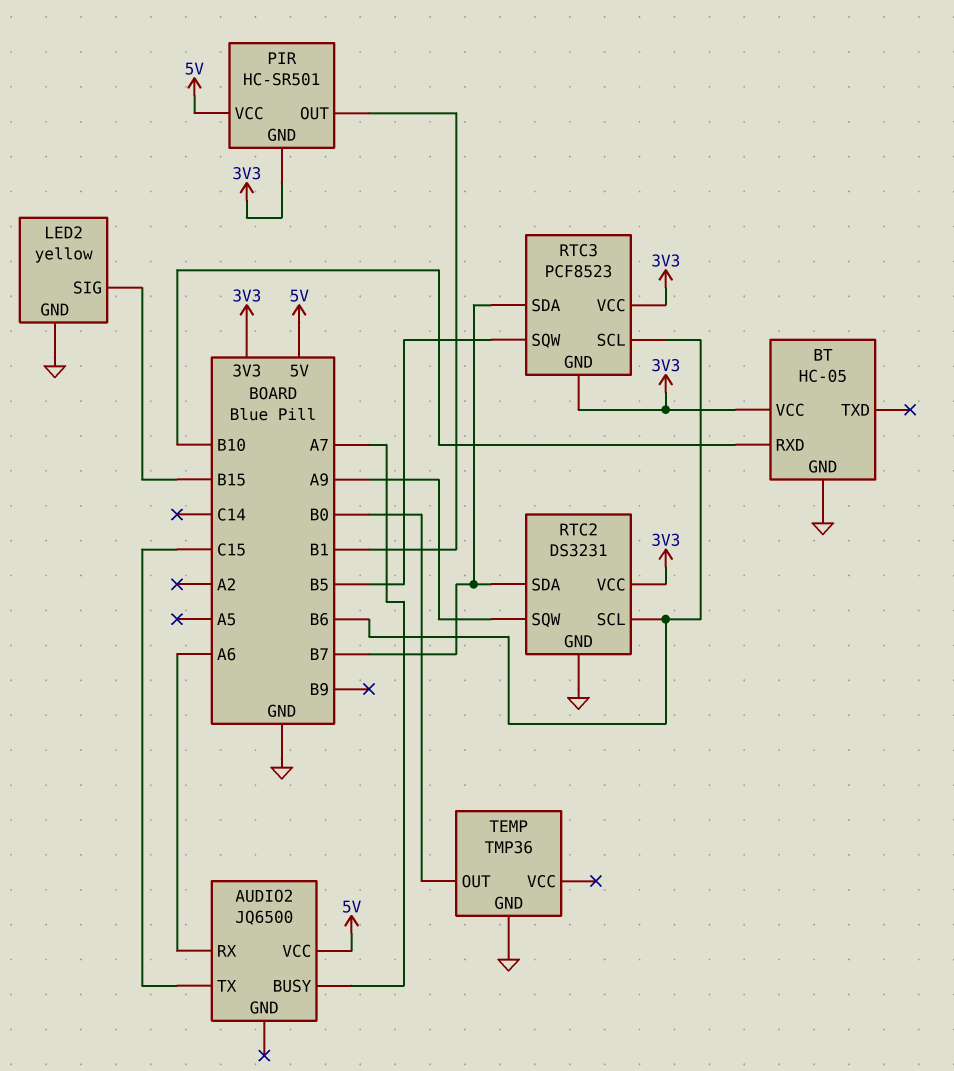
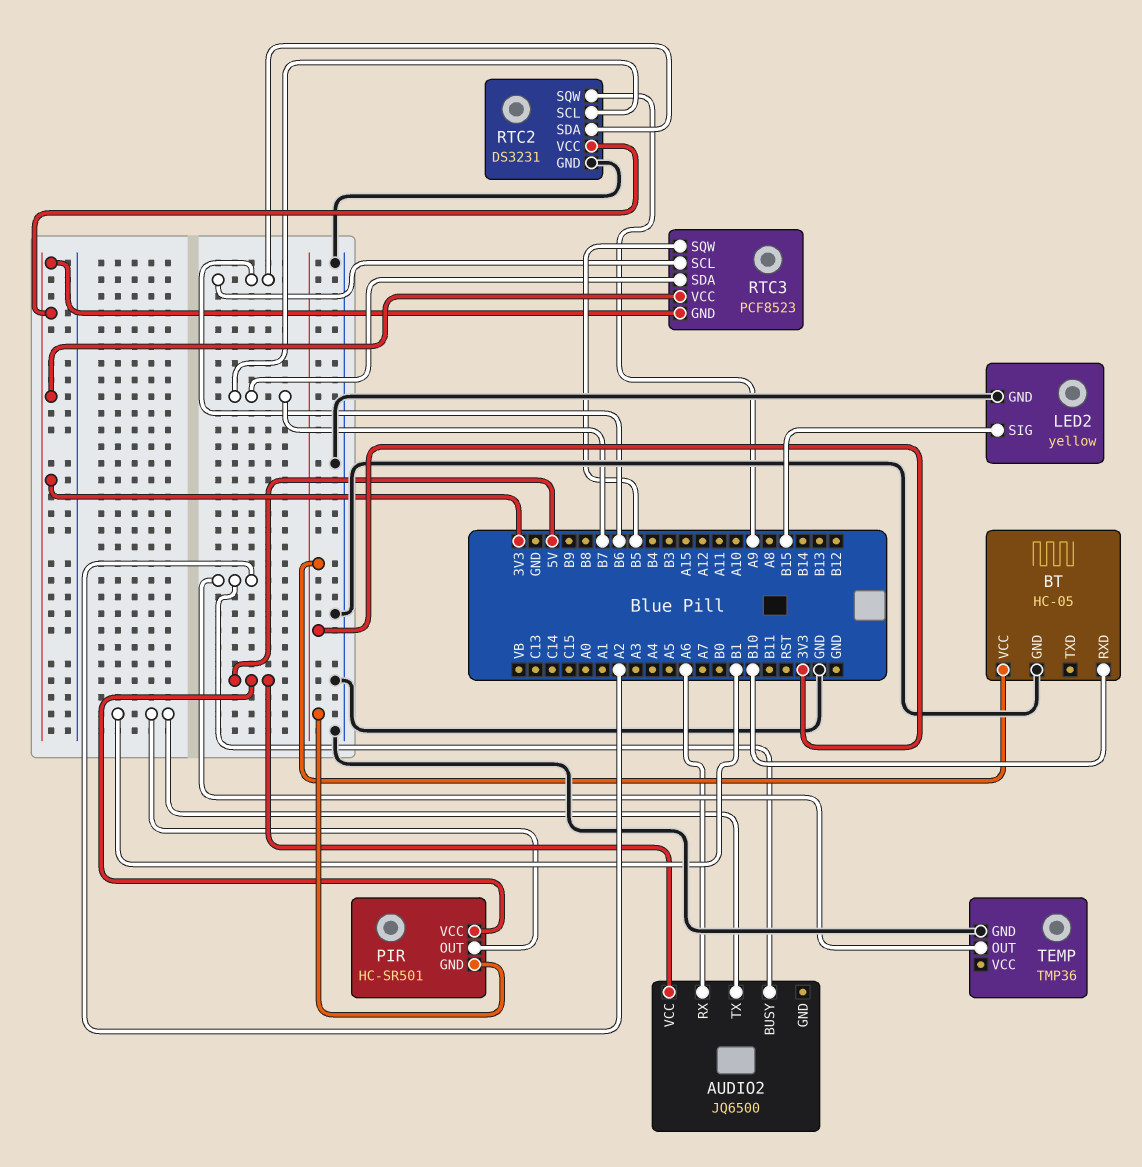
AUDIO2 pin BUSY: A7 -> A2
AUDIO2 pin TX: C15 -> B1
RTC2 pin SCL: B6 -> B7
RTC2 pin SDA: B7 -> B6
TEMP pin OUT: B0 -> A2

